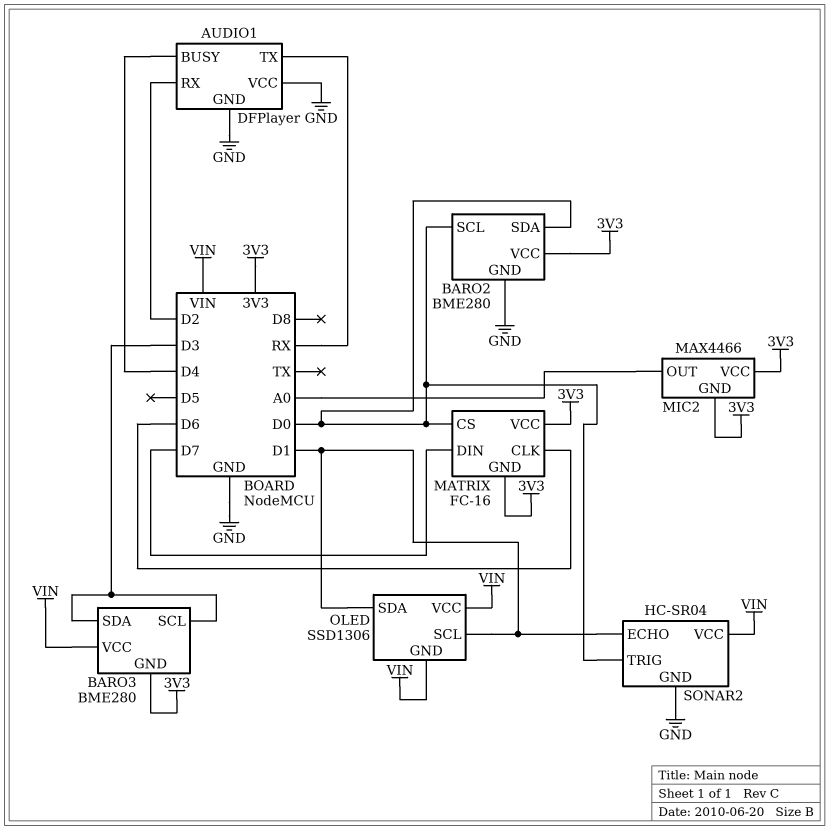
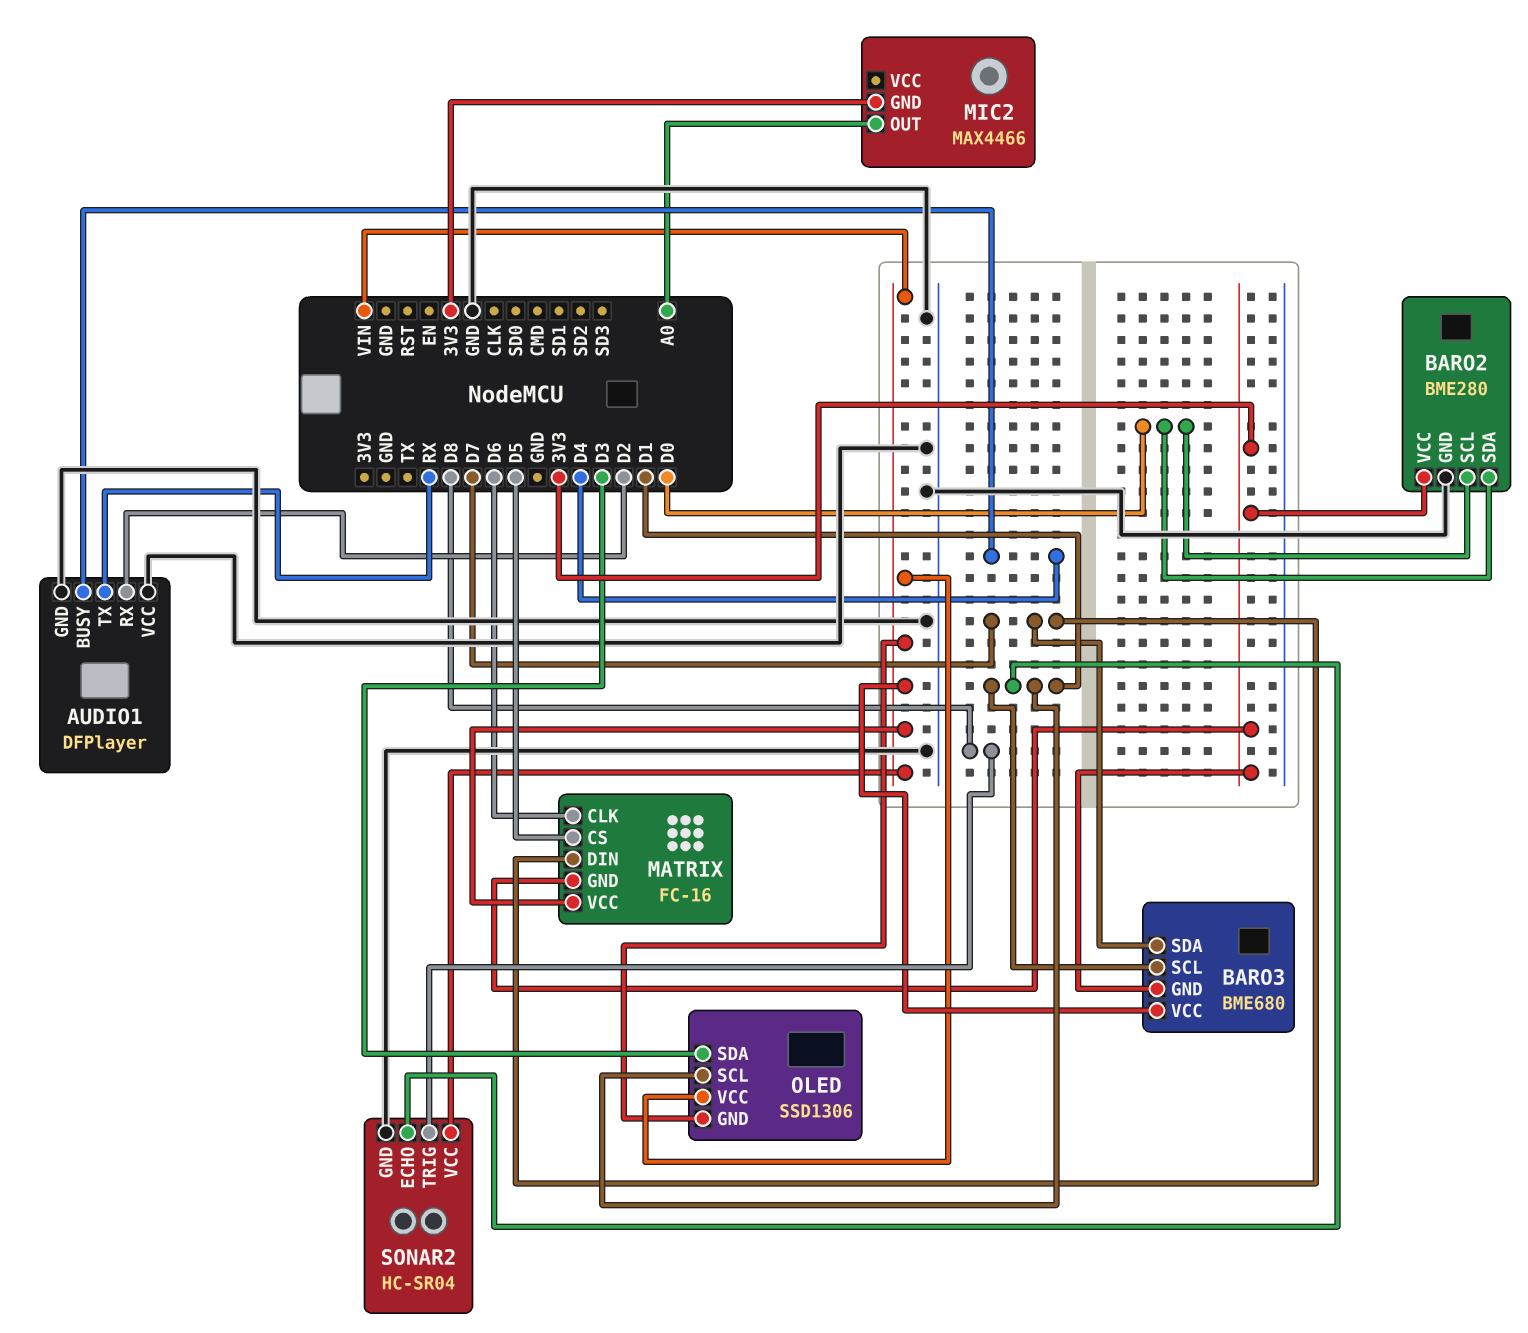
BARO3: BME280 -> BME680
BARO3 pin SCL: D3 -> D1
BARO3 pin SDA: D3 -> D7
MATRIX pin CS: D0 -> D5
MATRIX pin VCC: 3V3 -> VIN
MIC2 pin VCC: 3V3 -> none
OLED pin SDA: D1 -> D3
SONAR2 pin TRIG: D0 -> D8

